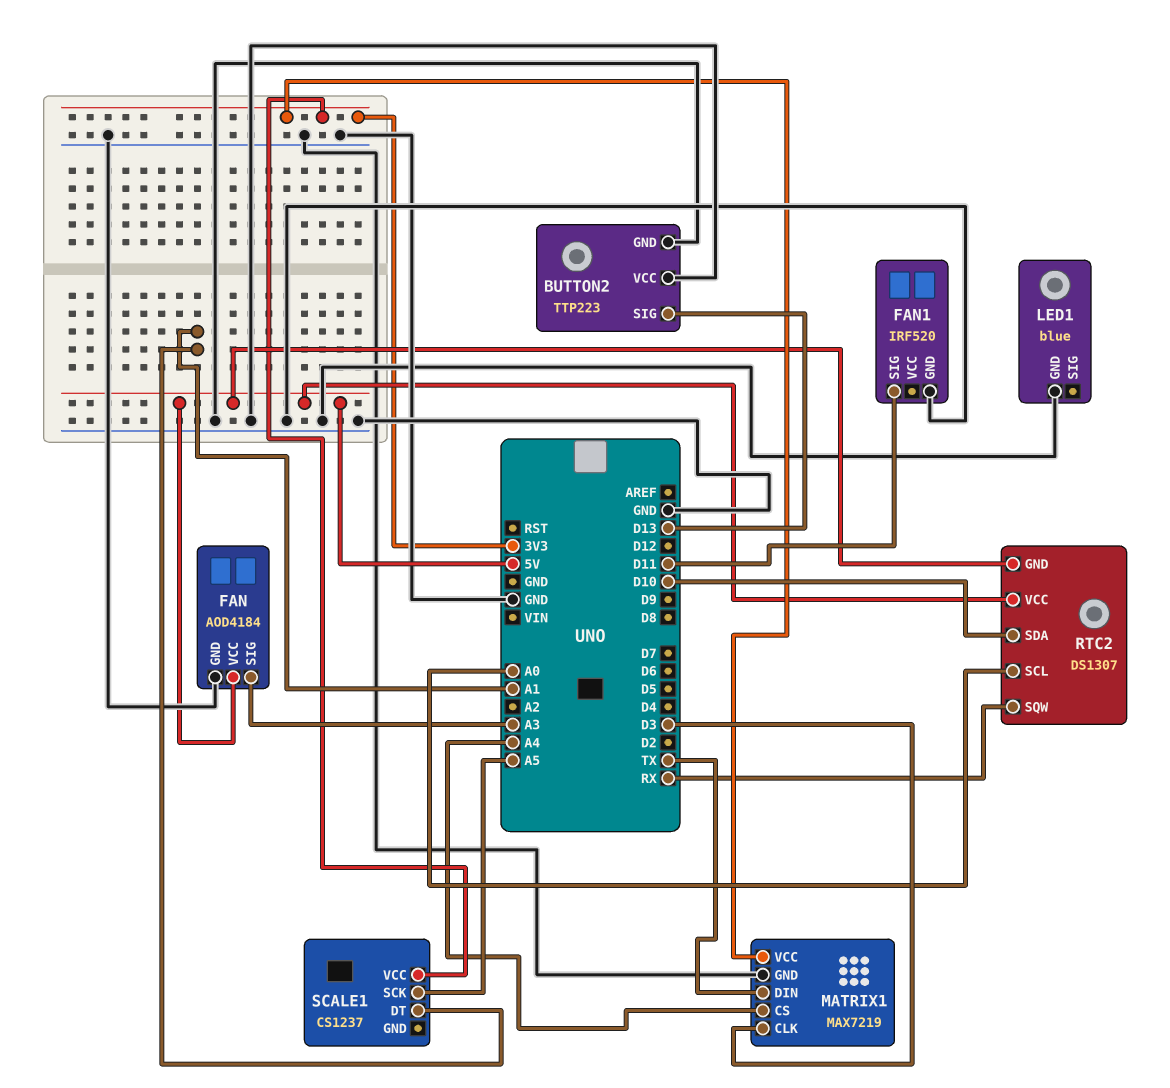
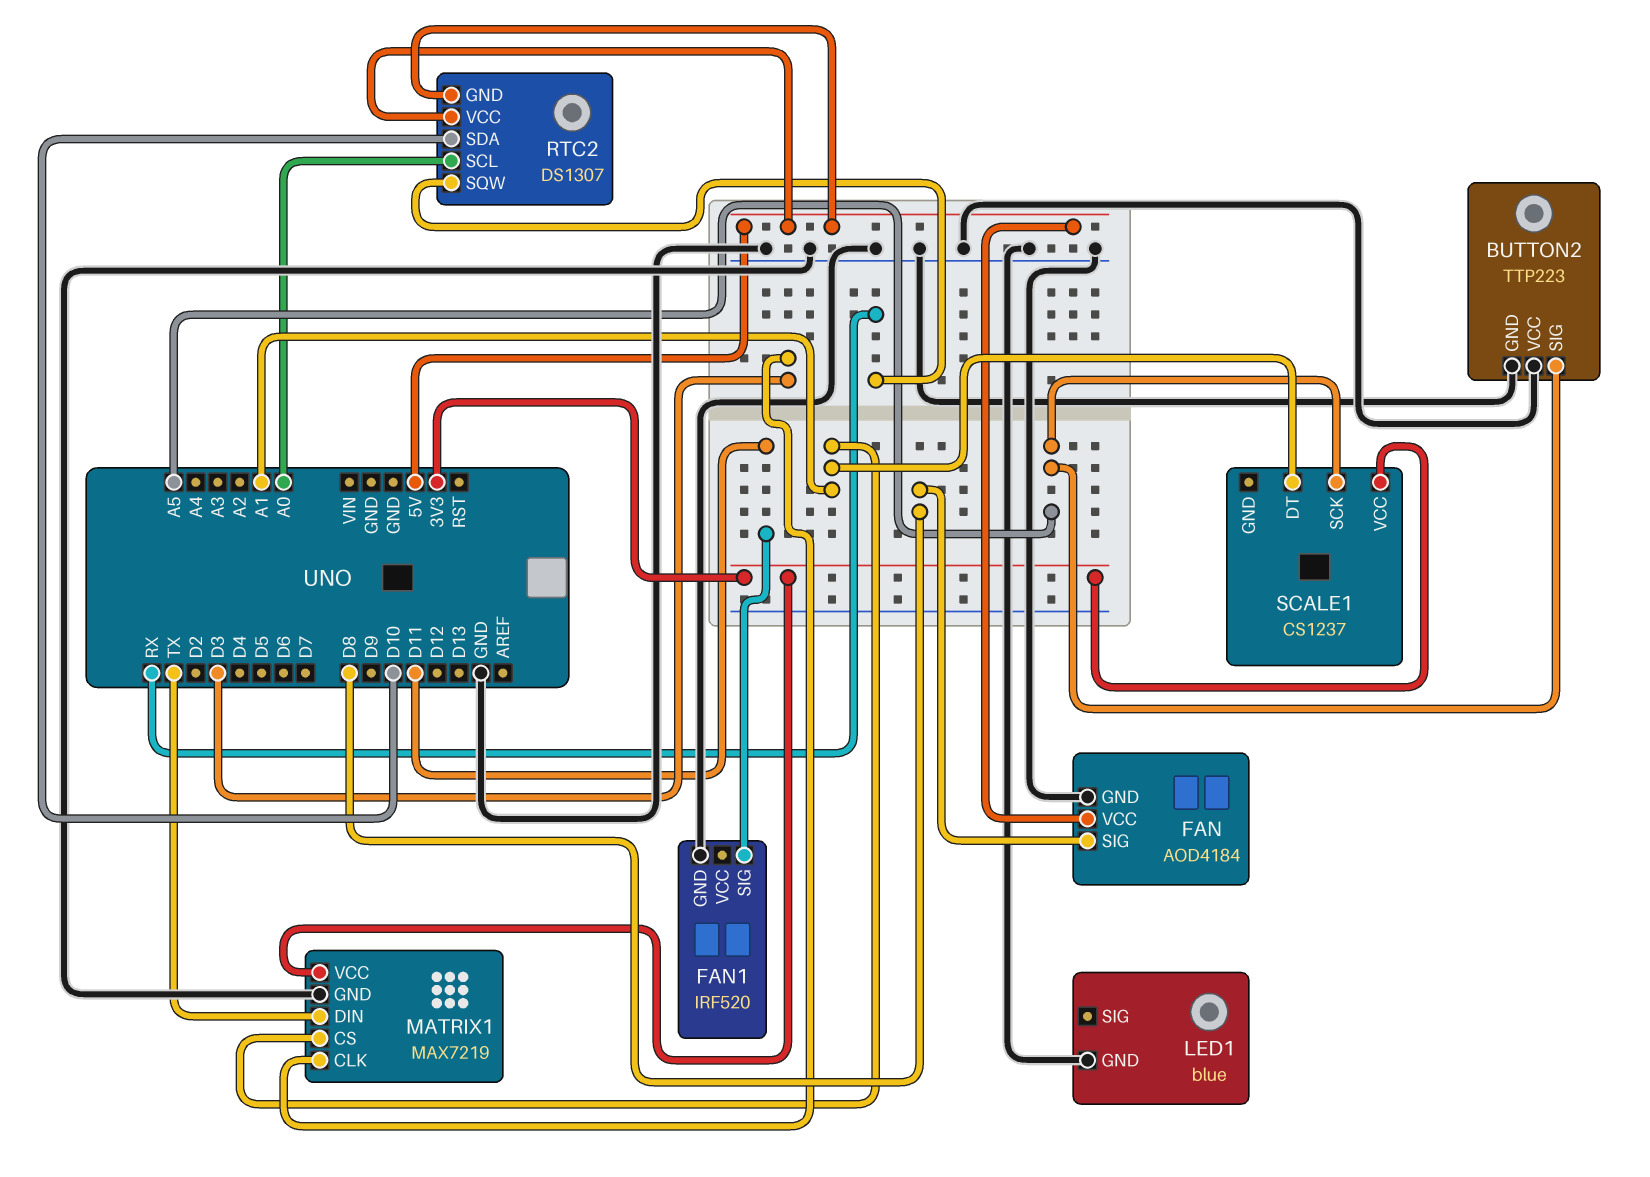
BUTTON2 pin SIG: D13 -> A5
FAN pin SIG: A3 -> D8
MATRIX1 pin CS: A4 -> A1

